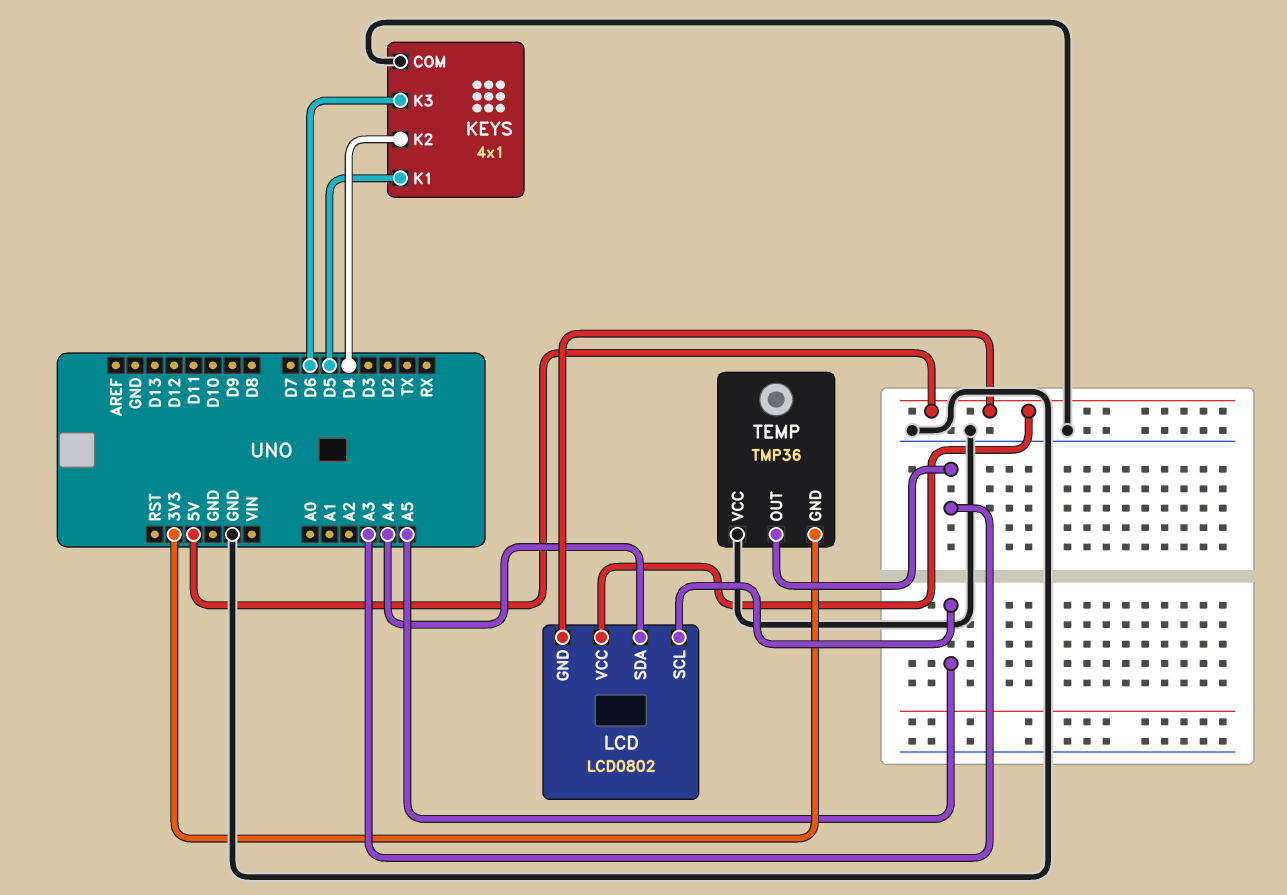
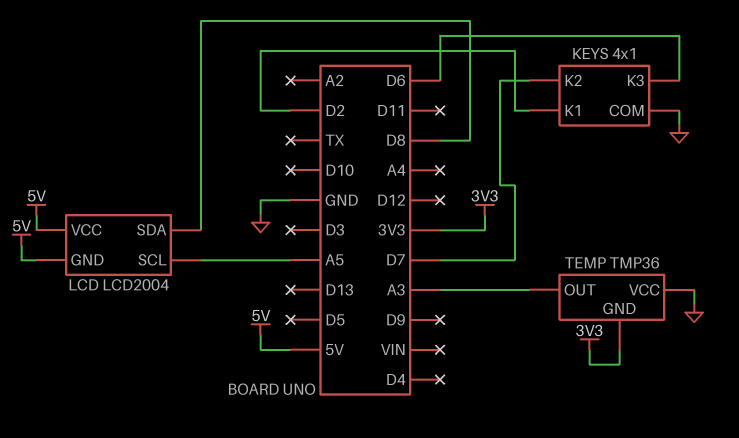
KEYS pin K1: D5 -> D2
KEYS pin K2: D4 -> D7
LCD: LCD0802 -> LCD2004
LCD pin SDA: A4 -> D8

